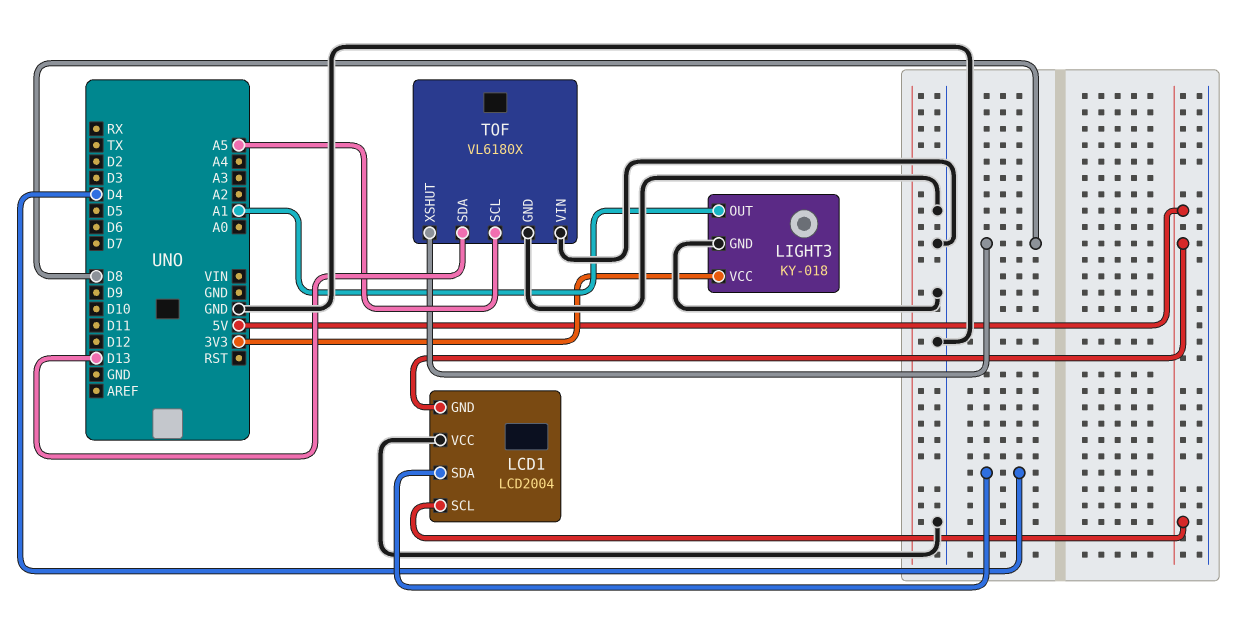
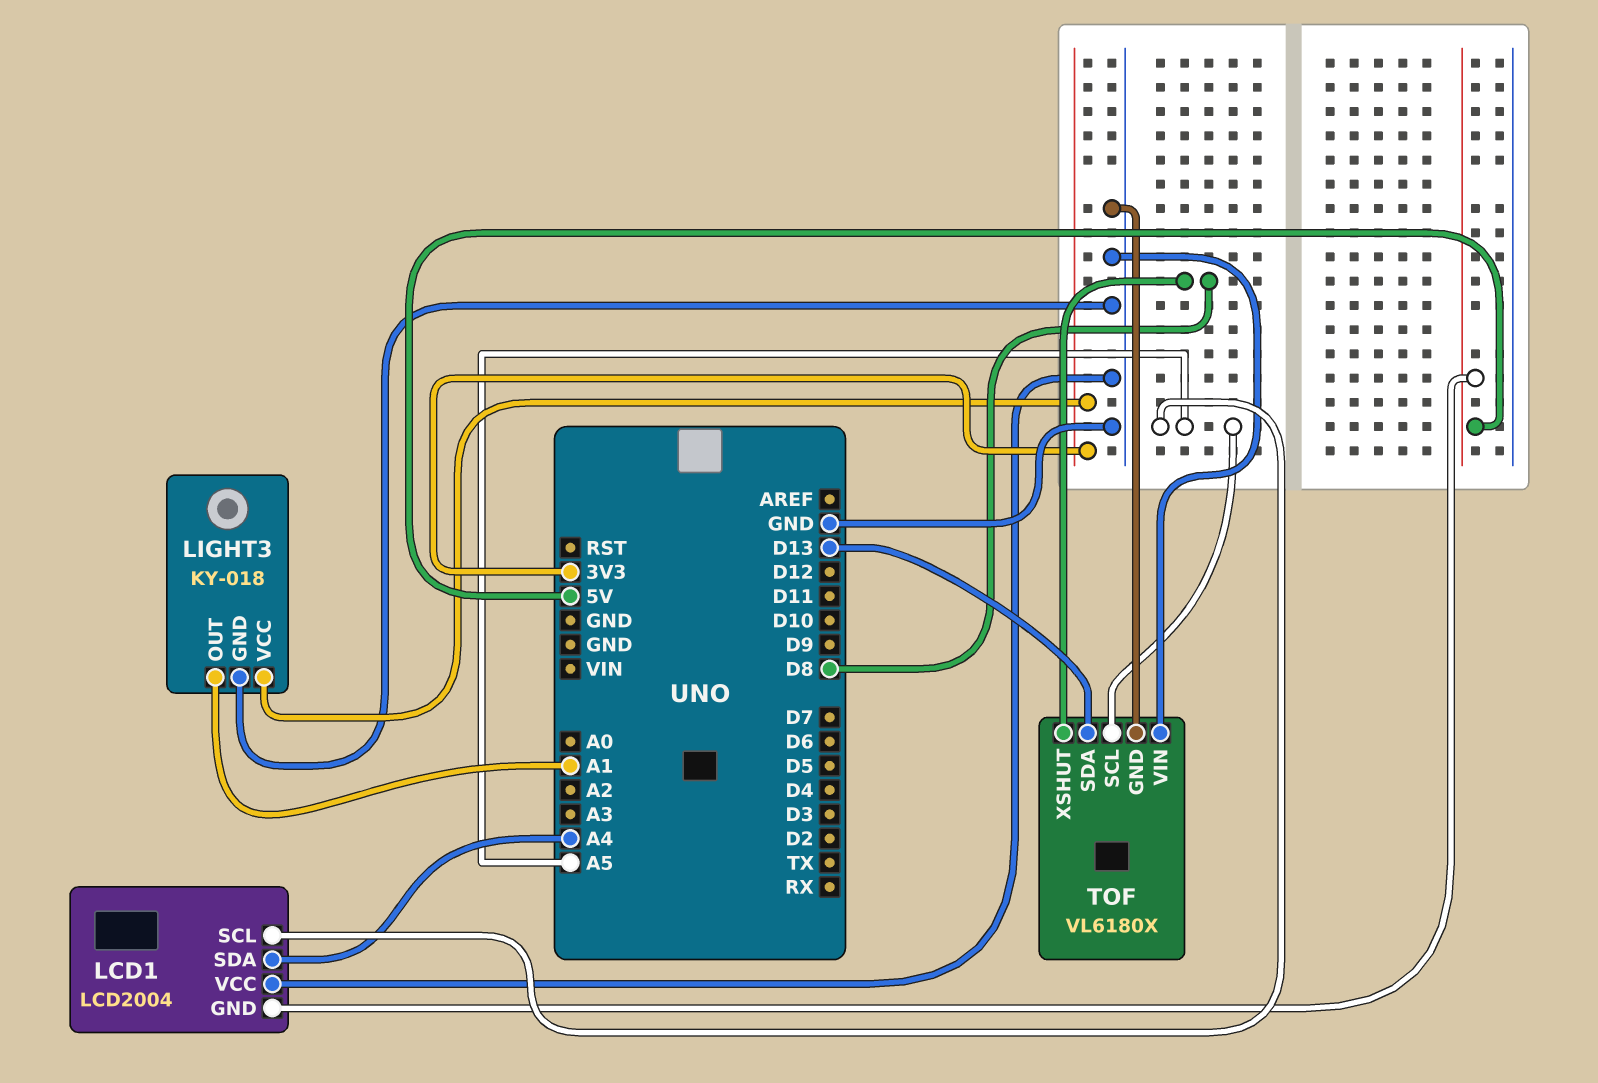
LCD1 pin SCL: 5V -> A5
LCD1 pin SDA: D4 -> A4

